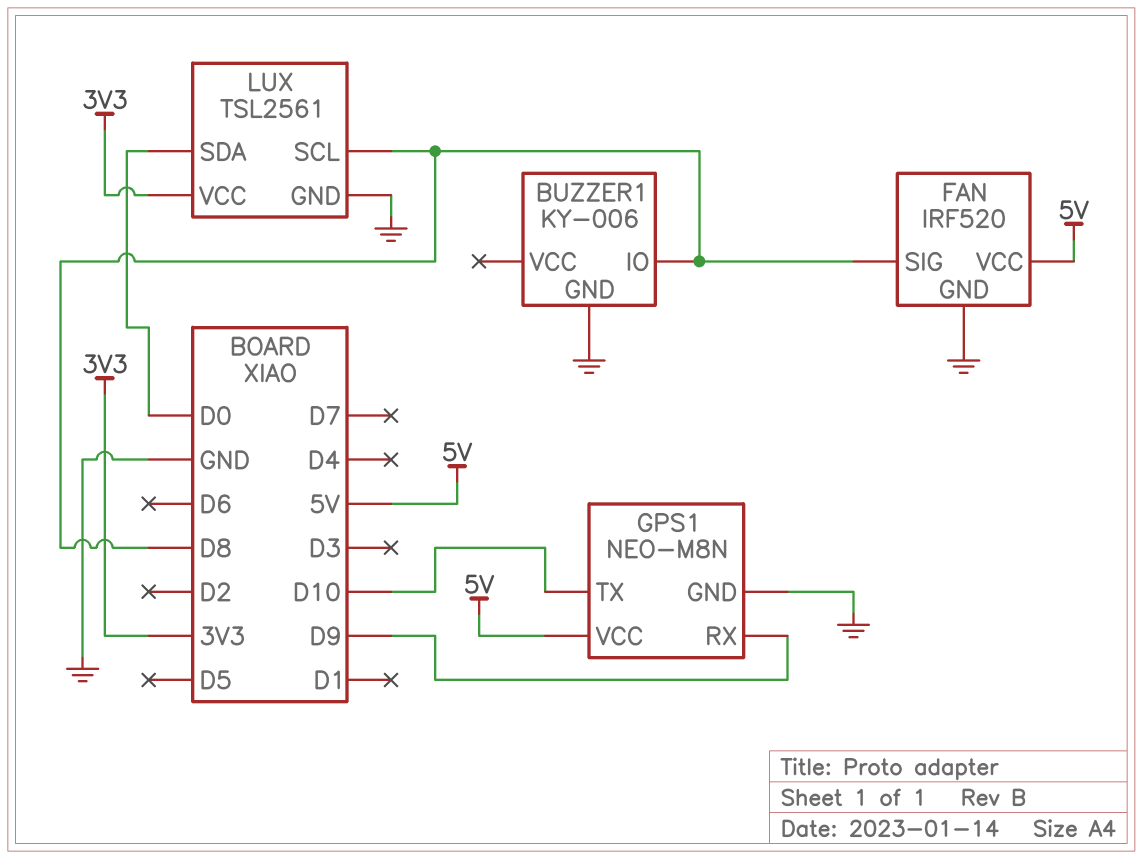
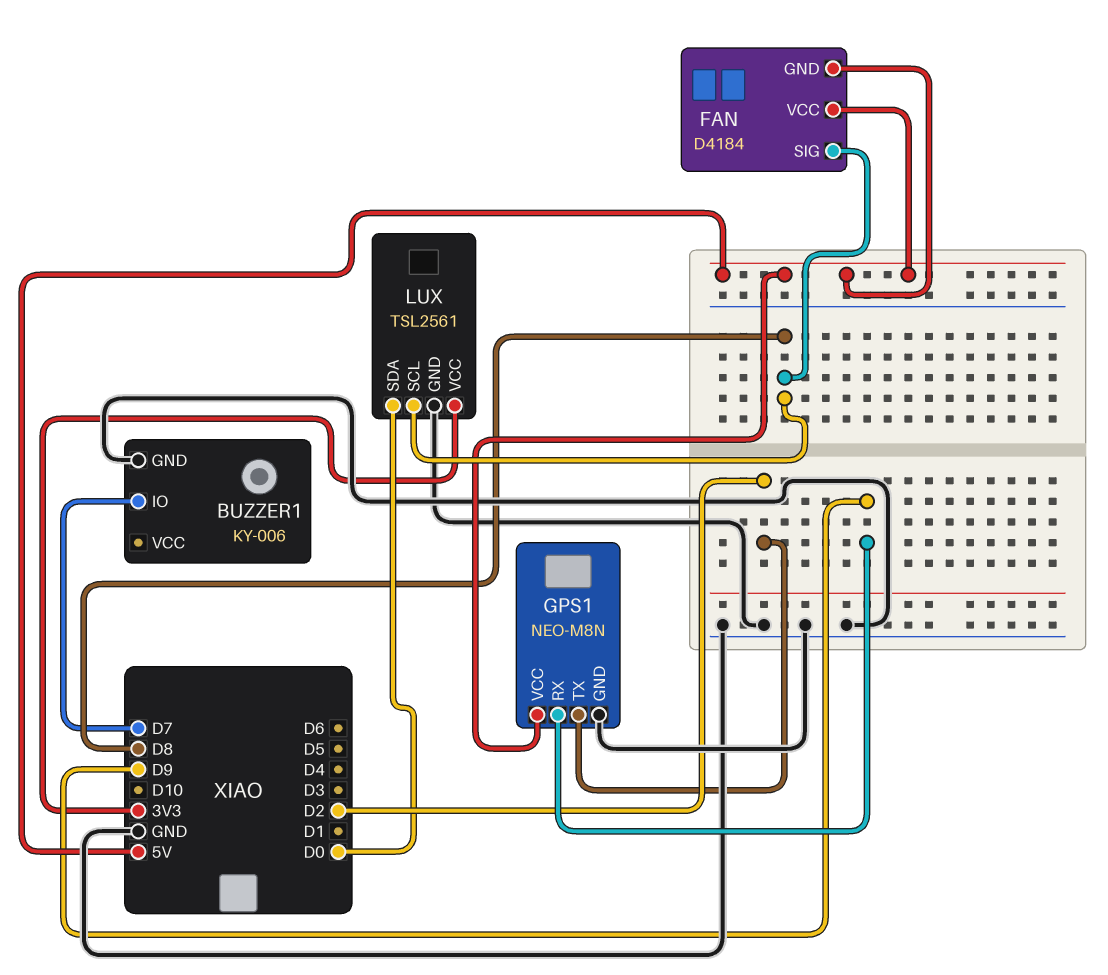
BUZZER1 pin IO: D8 -> D7
FAN: IRF520 -> D4184
FAN pin GND: GND -> 5V
GPS1 pin TX: D10 -> D2

